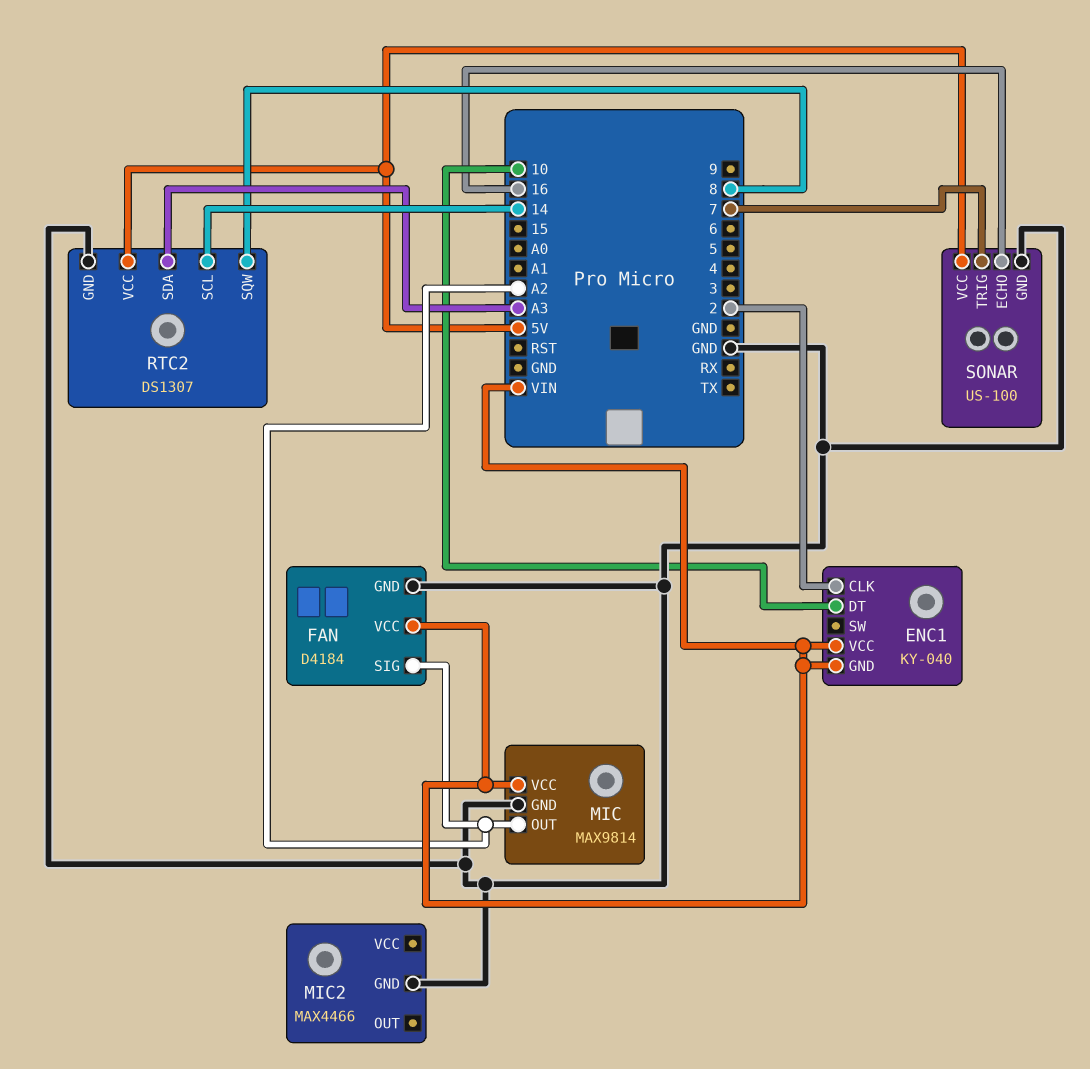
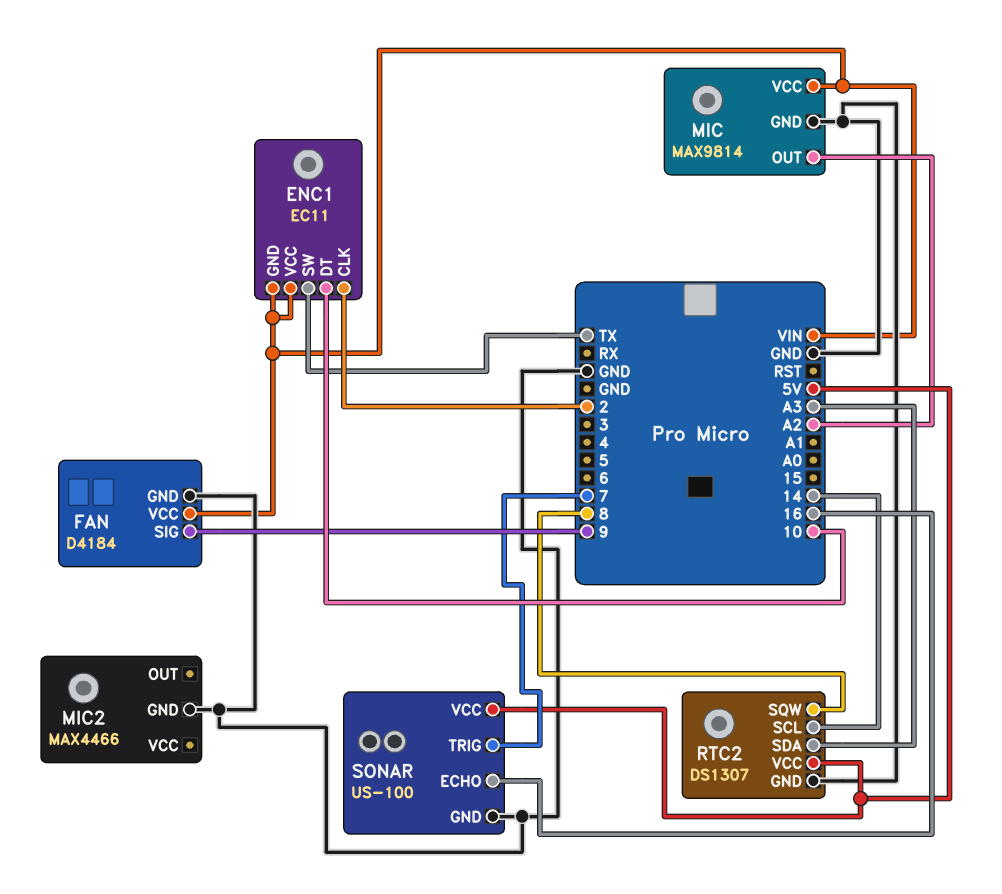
ENC1: KY-040 -> EC11
ENC1 pin SW: none -> TX
FAN pin SIG: A2 -> 9

